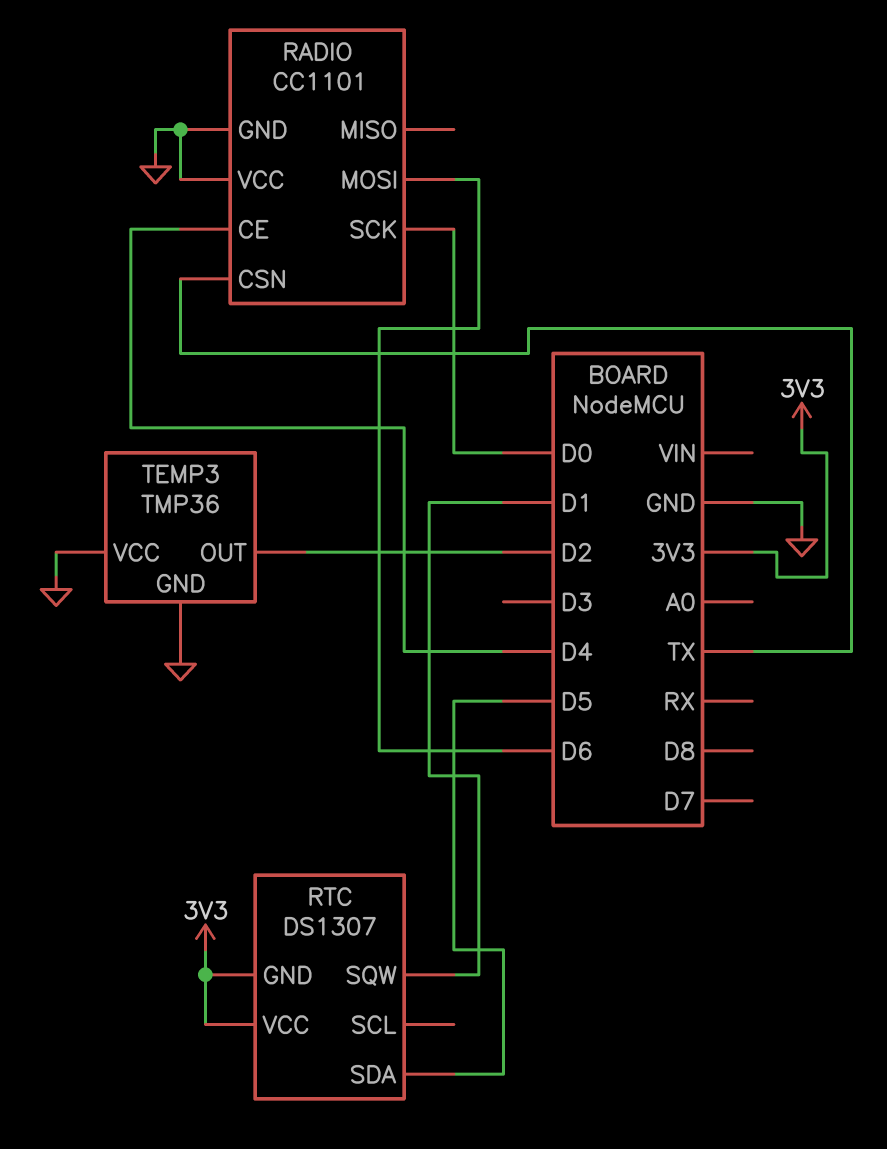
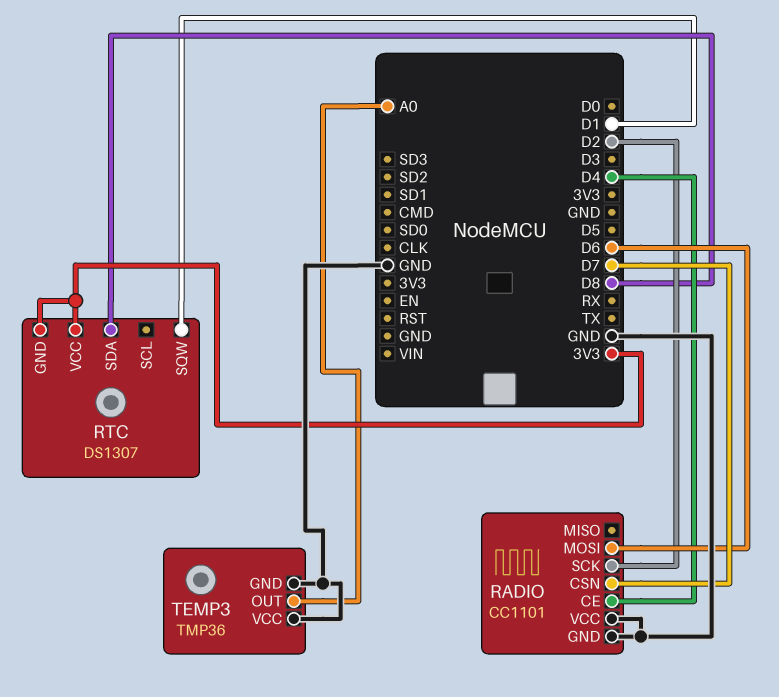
RADIO pin CSN: TX -> D7
RADIO pin SCK: D0 -> D2
RTC pin SDA: D5 -> D8
TEMP3 pin OUT: D2 -> A0

